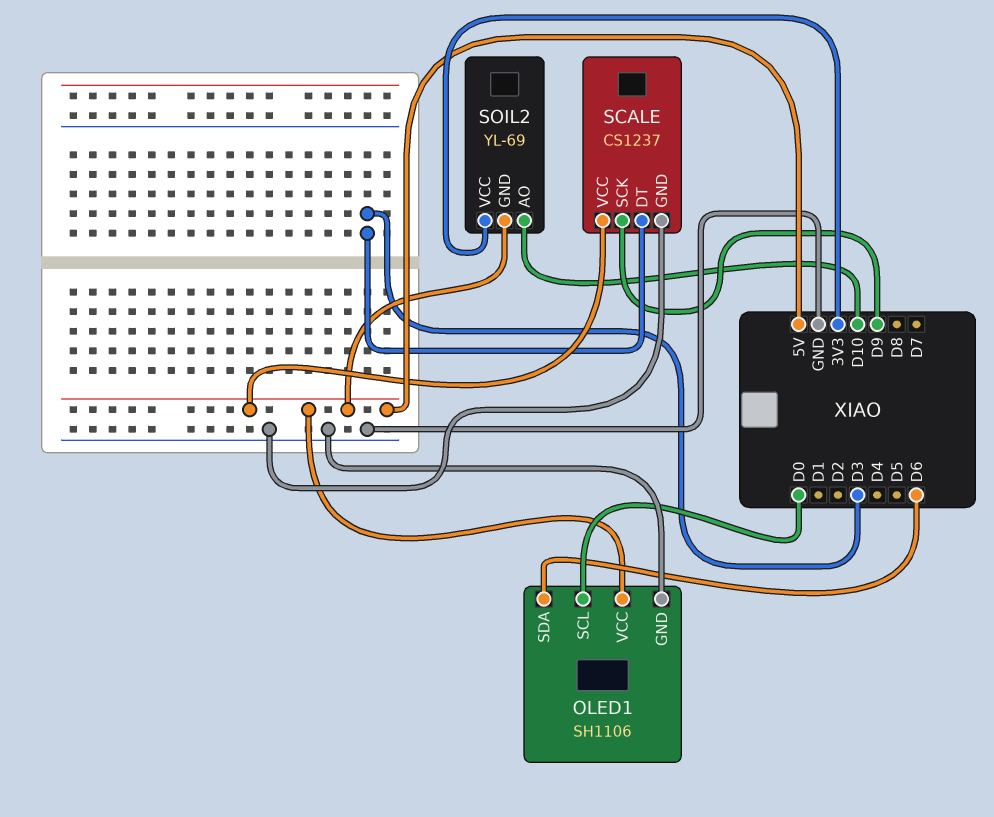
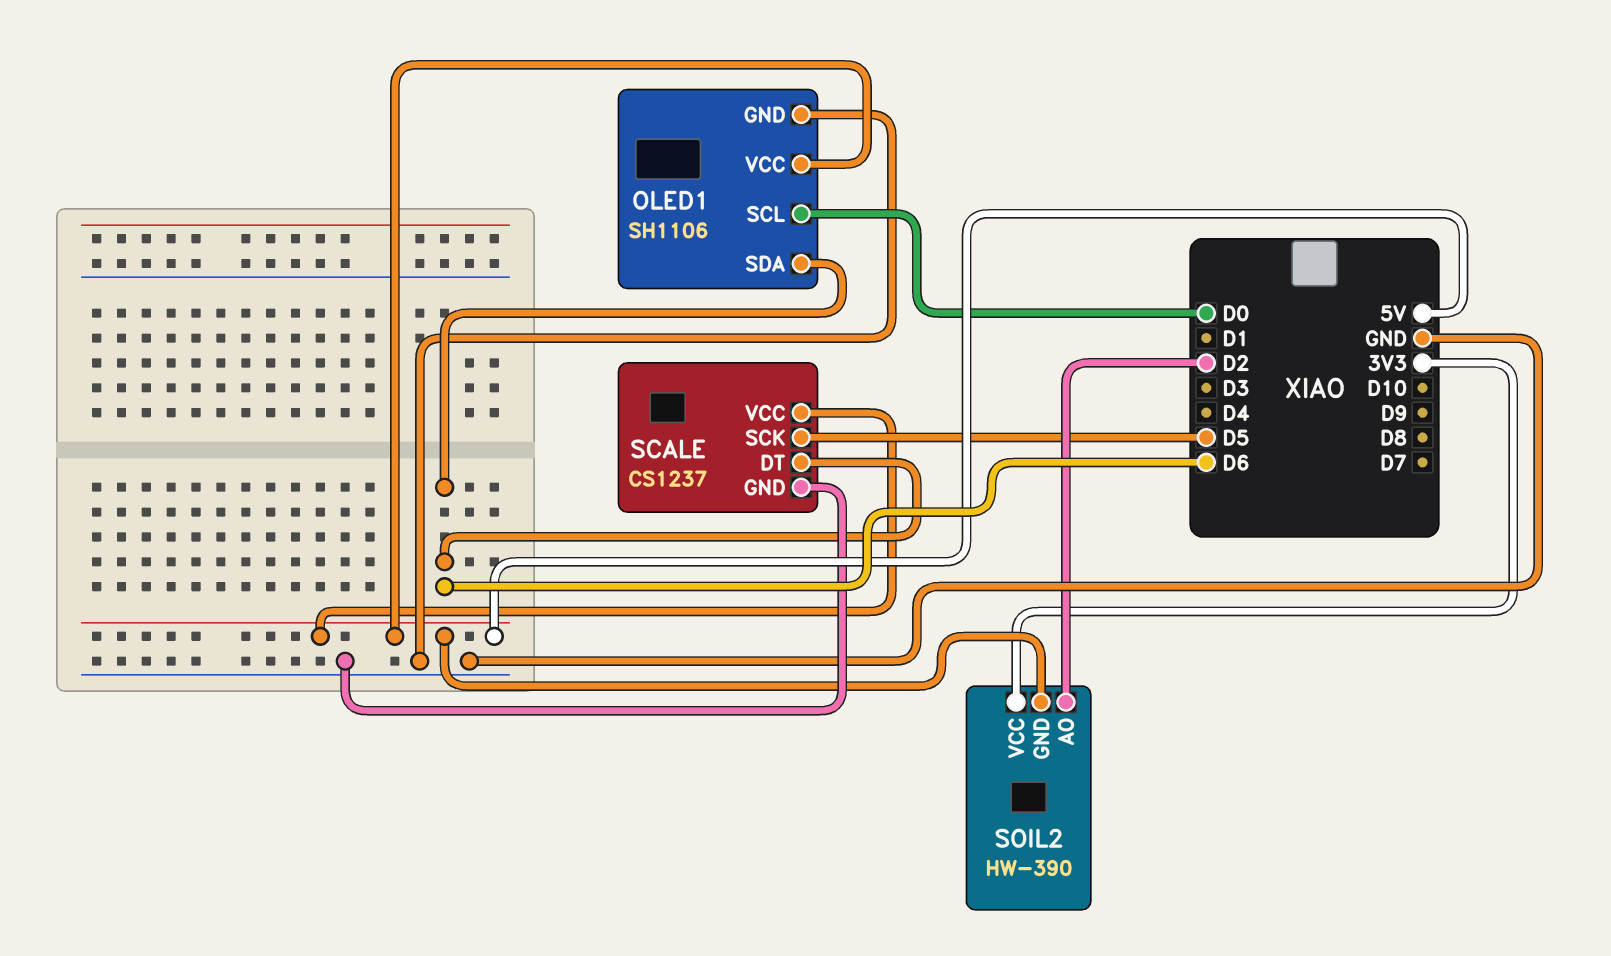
SCALE pin DT: D3 -> D6
SCALE pin SCK: D9 -> D5
SOIL2: YL-69 -> HW-390
SOIL2 pin AO: D10 -> D2

